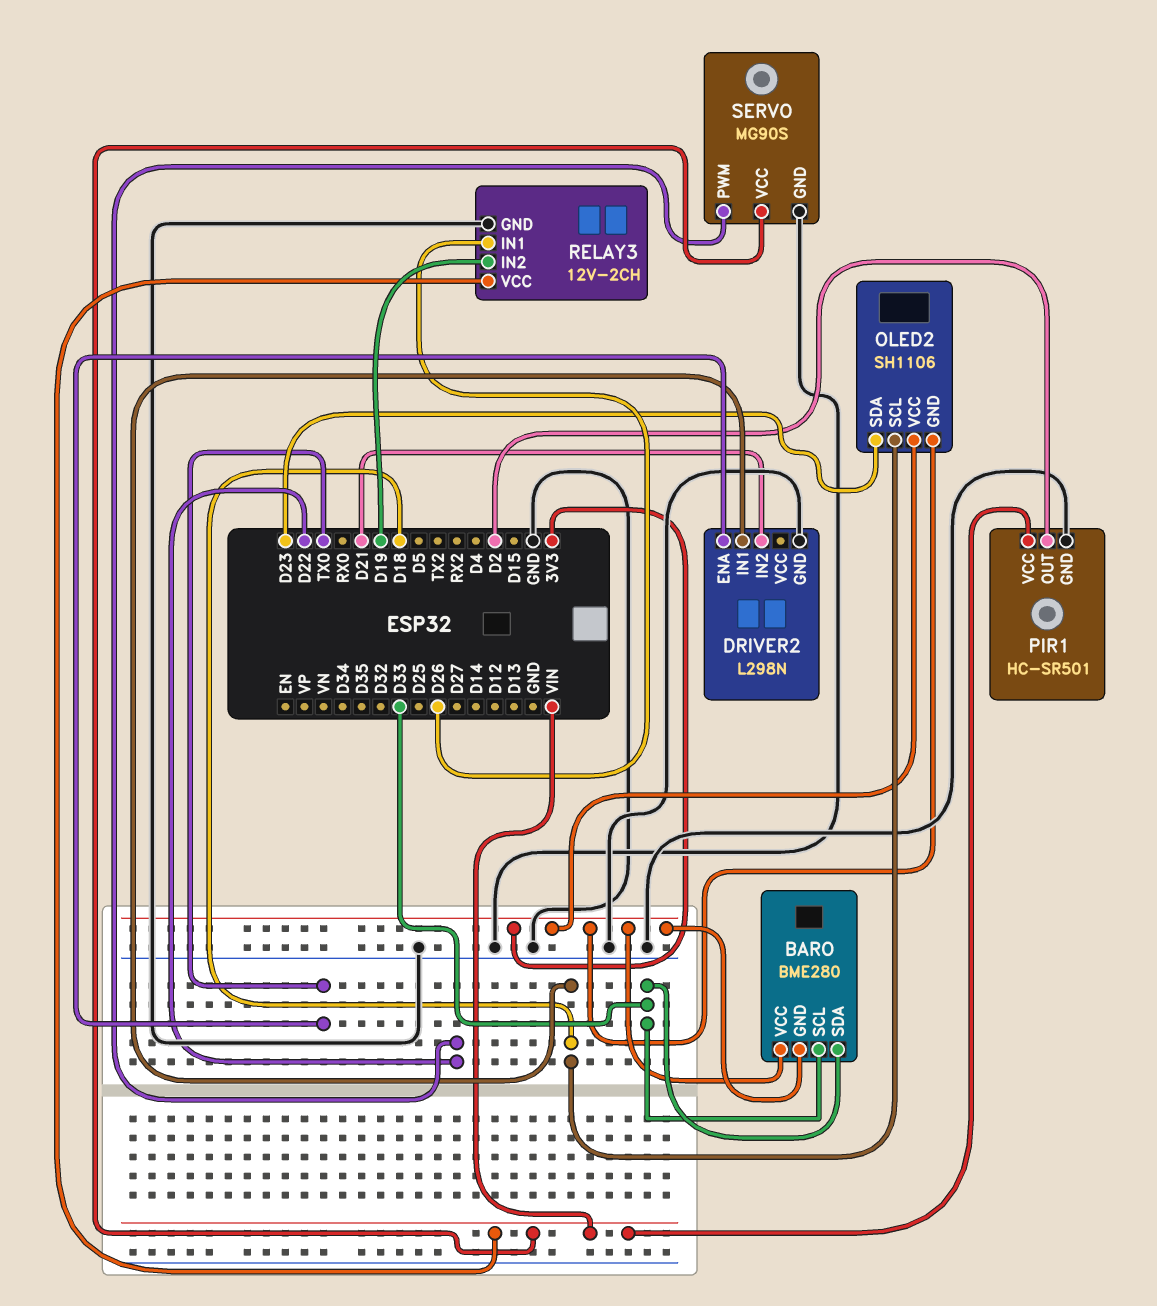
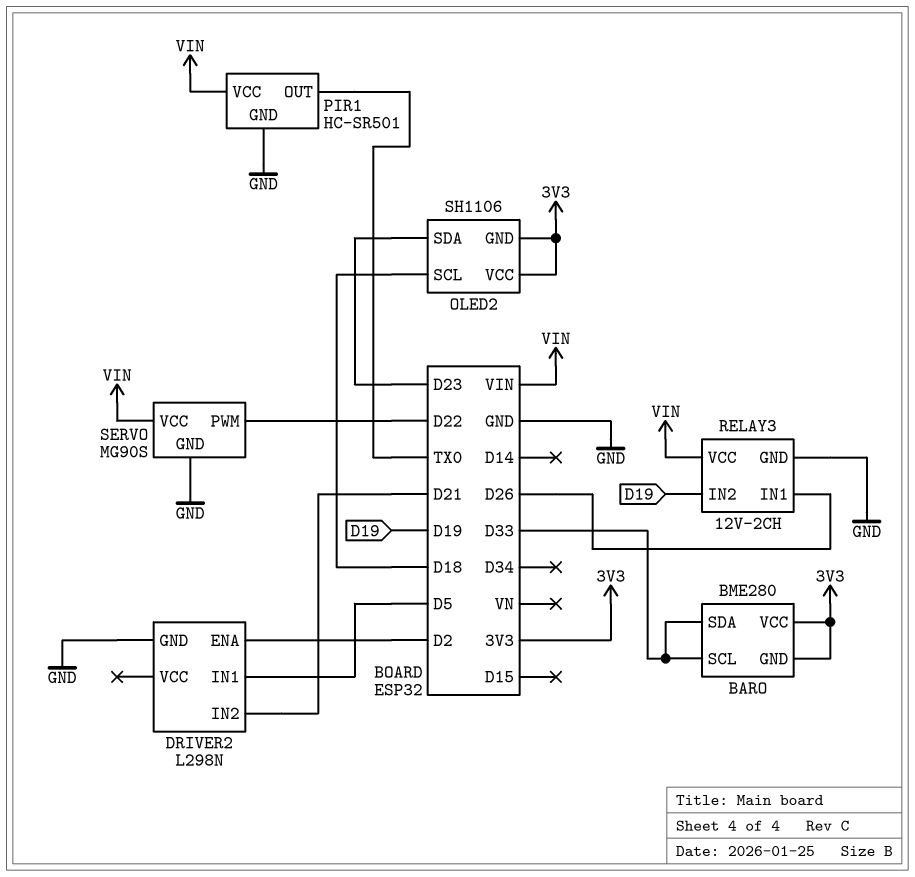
DRIVER2 pin ENA: TX0 -> D2
DRIVER2 pin IN1: D18 -> D5
PIR1 pin OUT: D2 -> TX0

